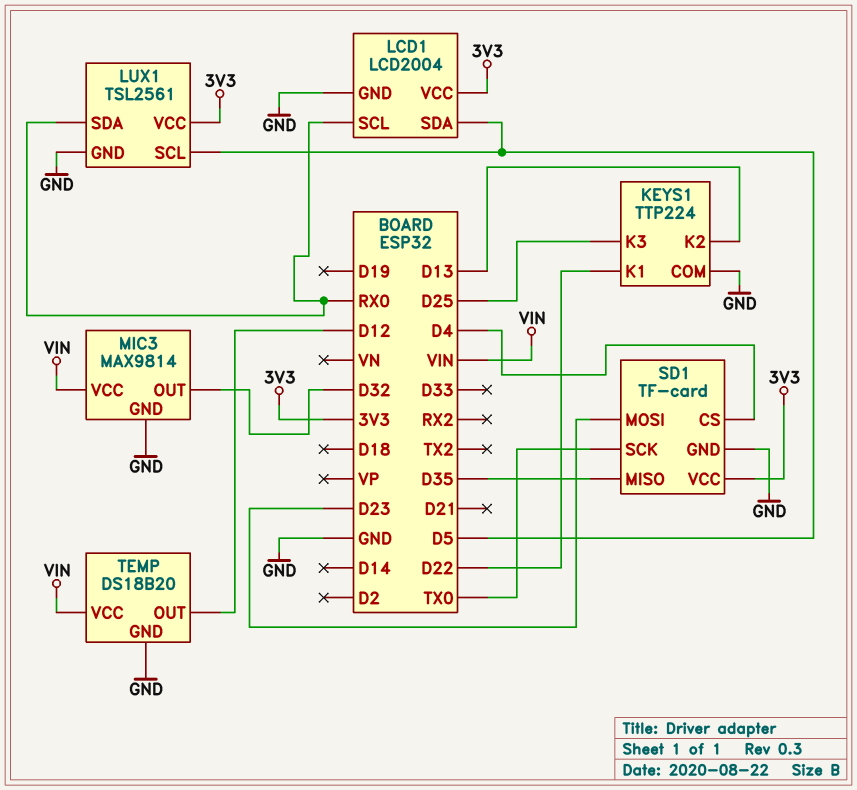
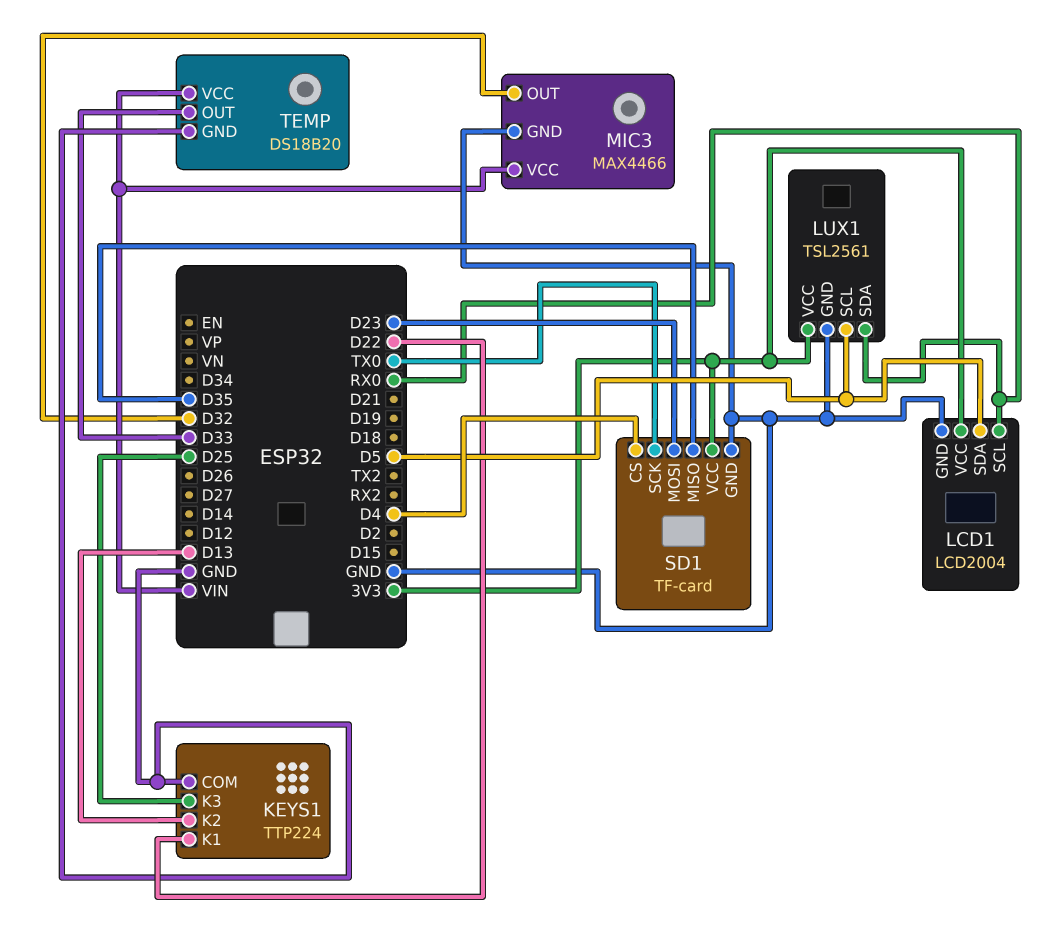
MIC3: MAX9814 -> MAX4466
TEMP pin OUT: D12 -> D33

